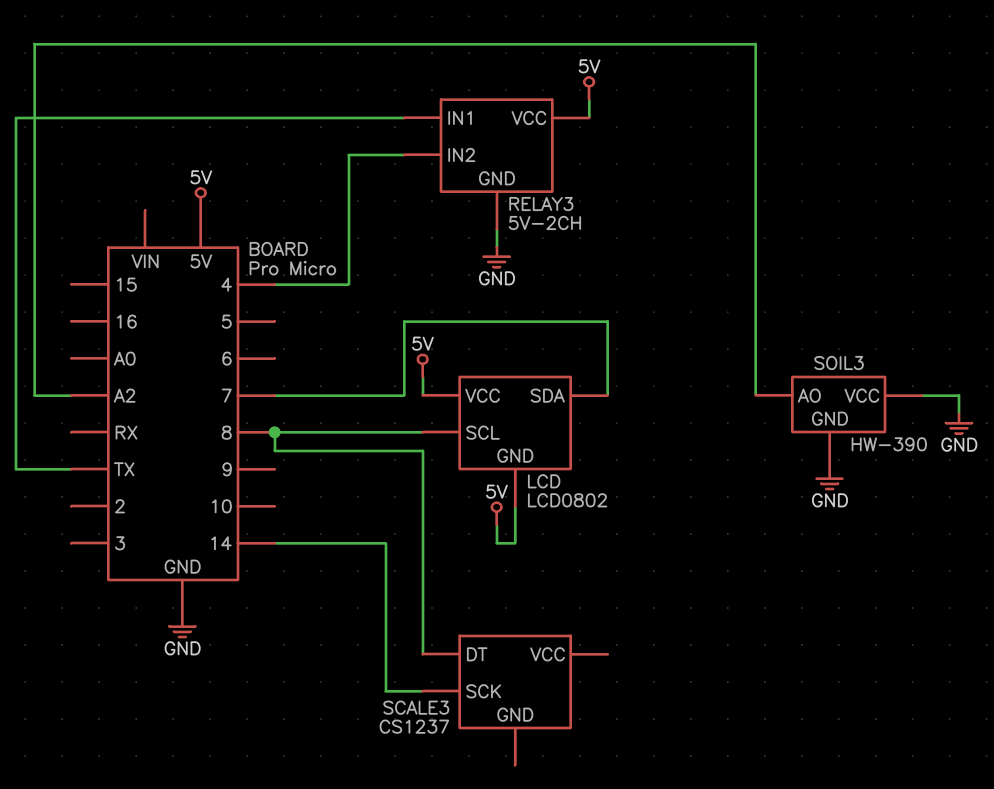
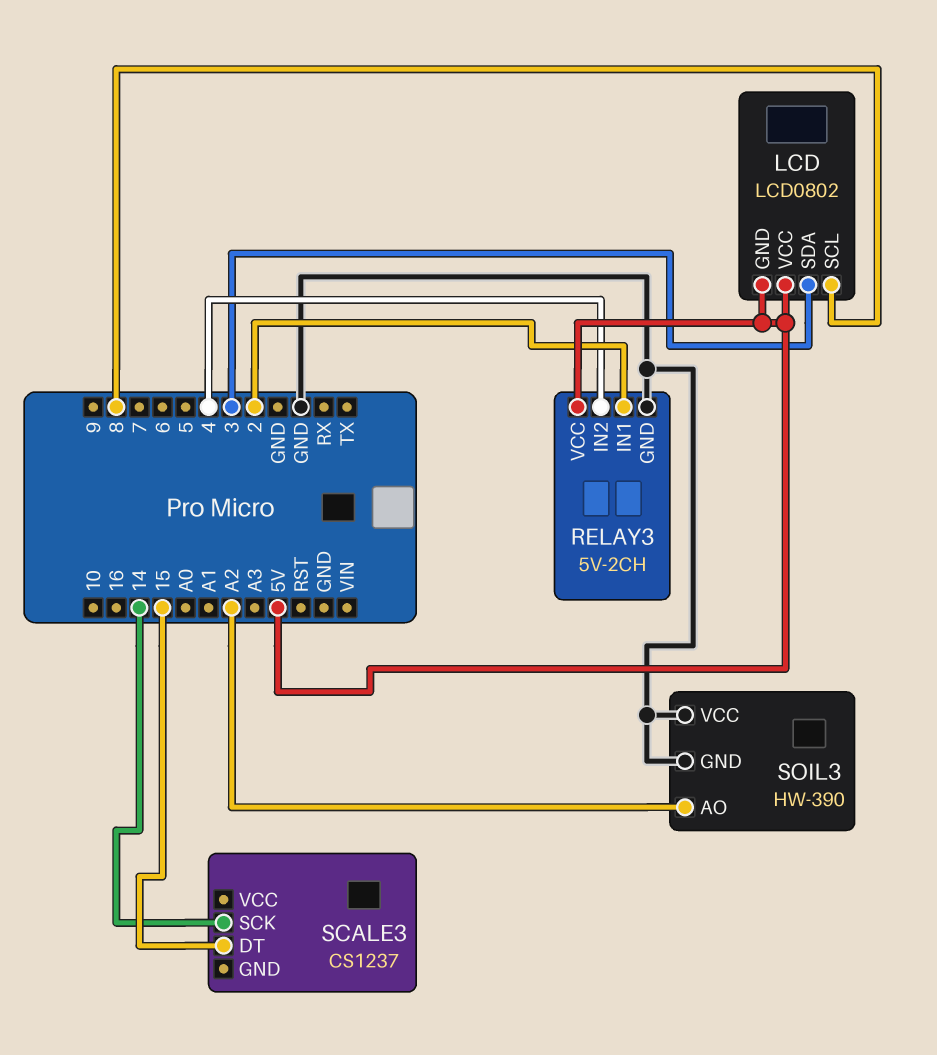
LCD pin SDA: 7 -> 3
RELAY3 pin IN1: TX -> 2
SCALE3 pin DT: 8 -> 15

